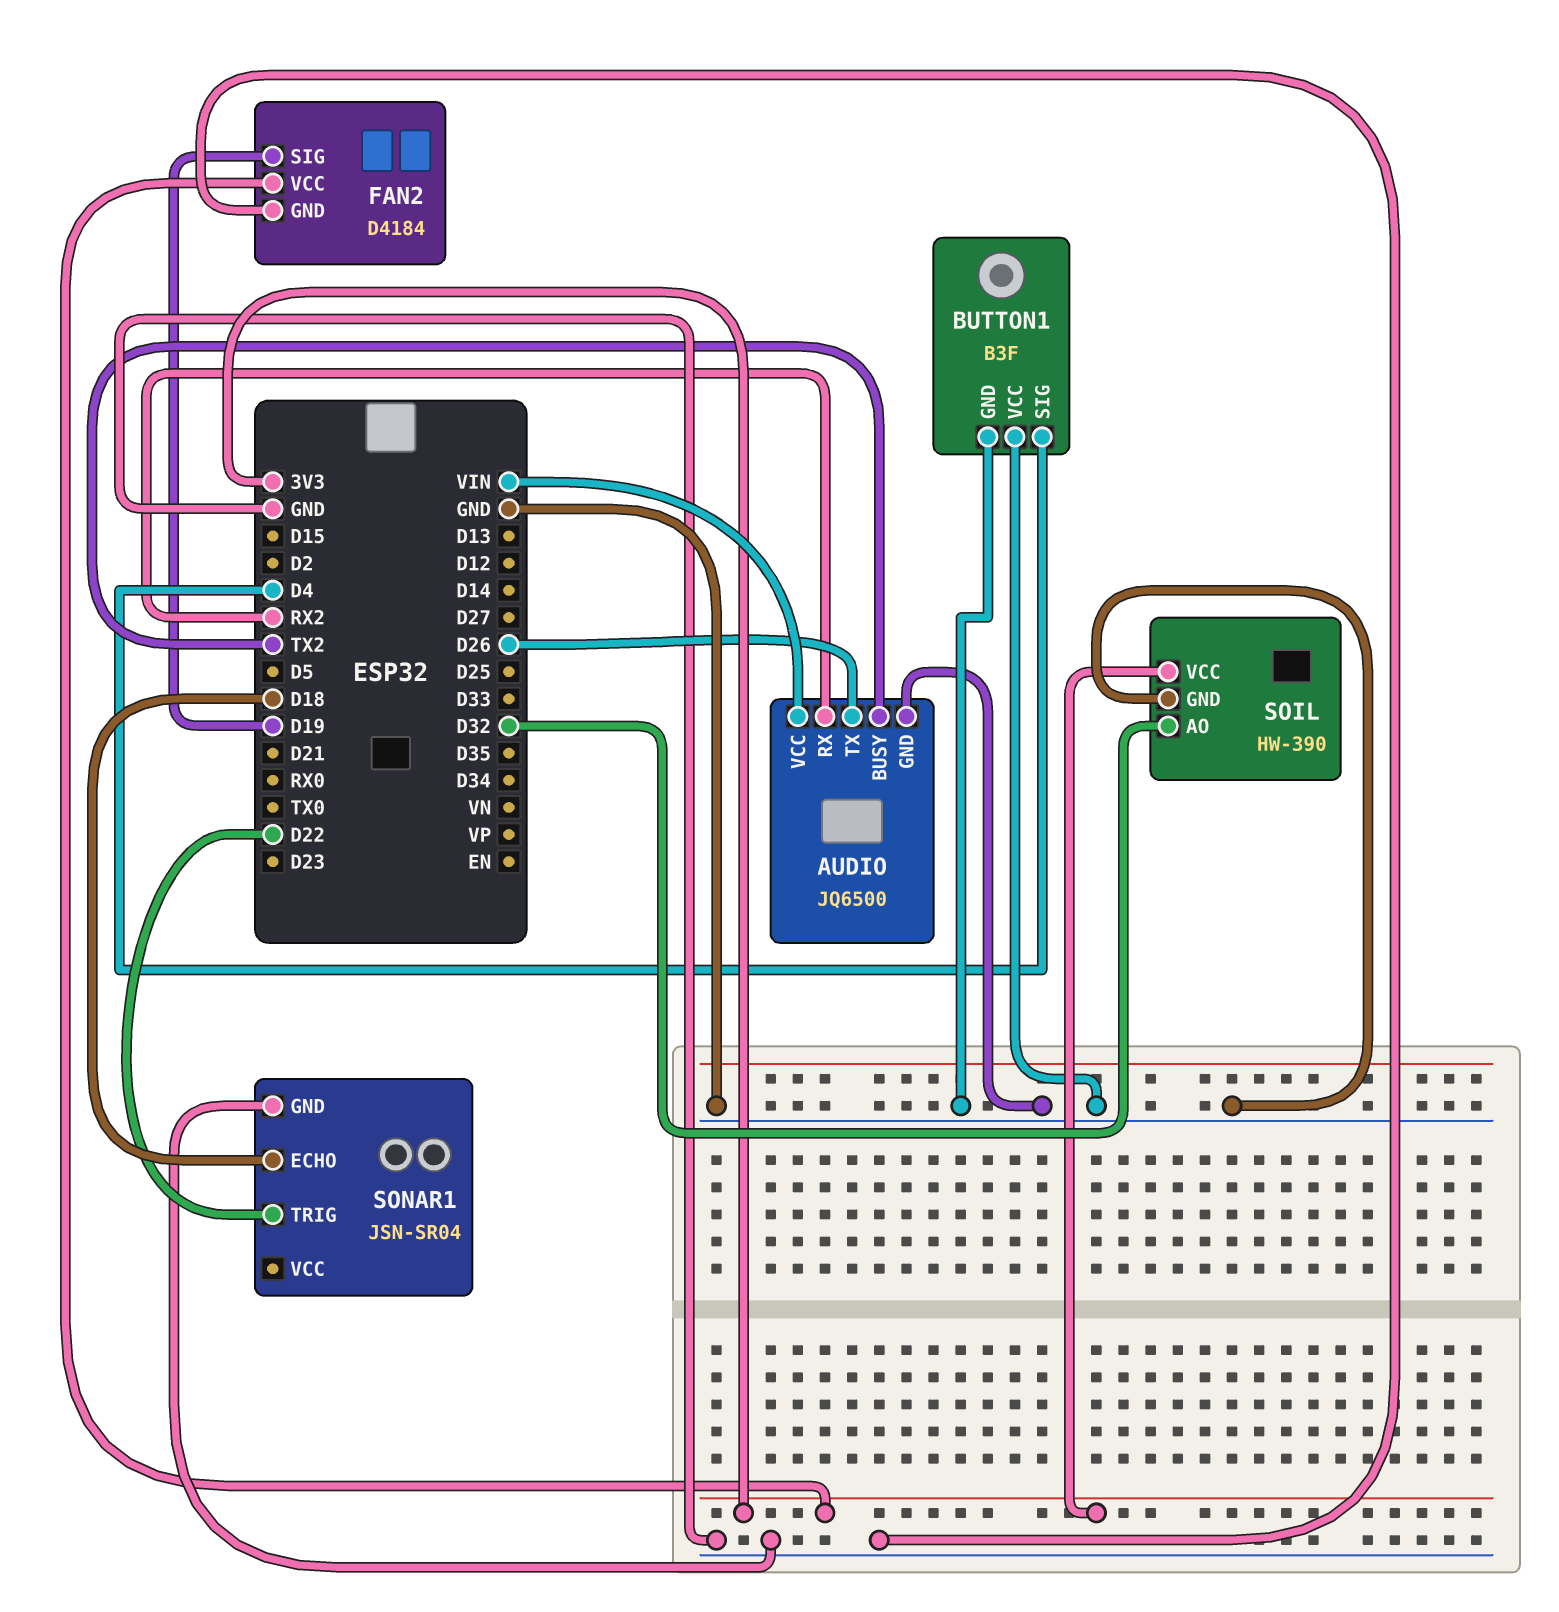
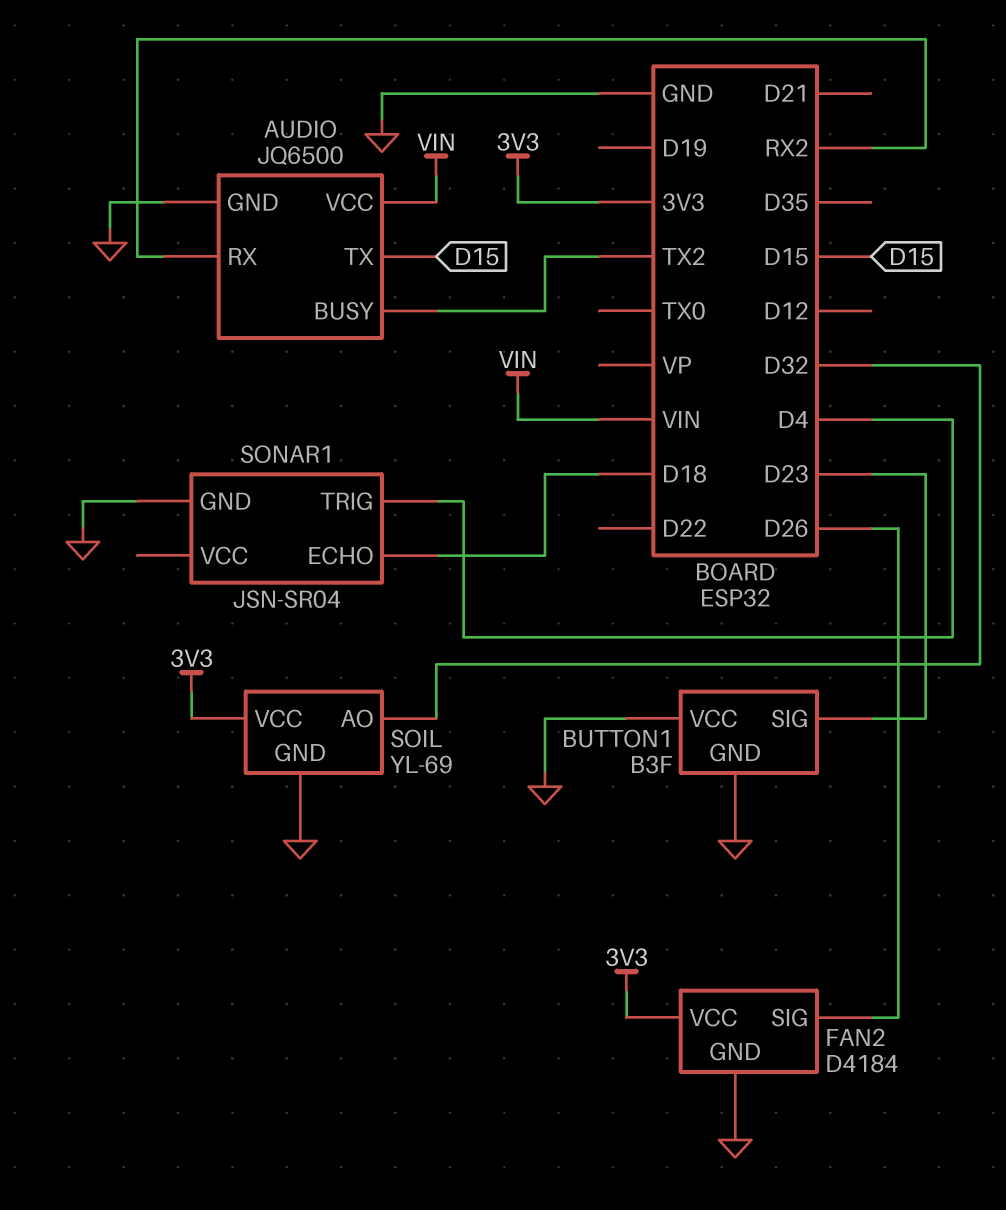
AUDIO pin TX: D26 -> D15
BUTTON1 pin SIG: D4 -> D23
FAN2 pin SIG: D19 -> D26
SOIL: HW-390 -> YL-69
SONAR1 pin TRIG: D22 -> D4

